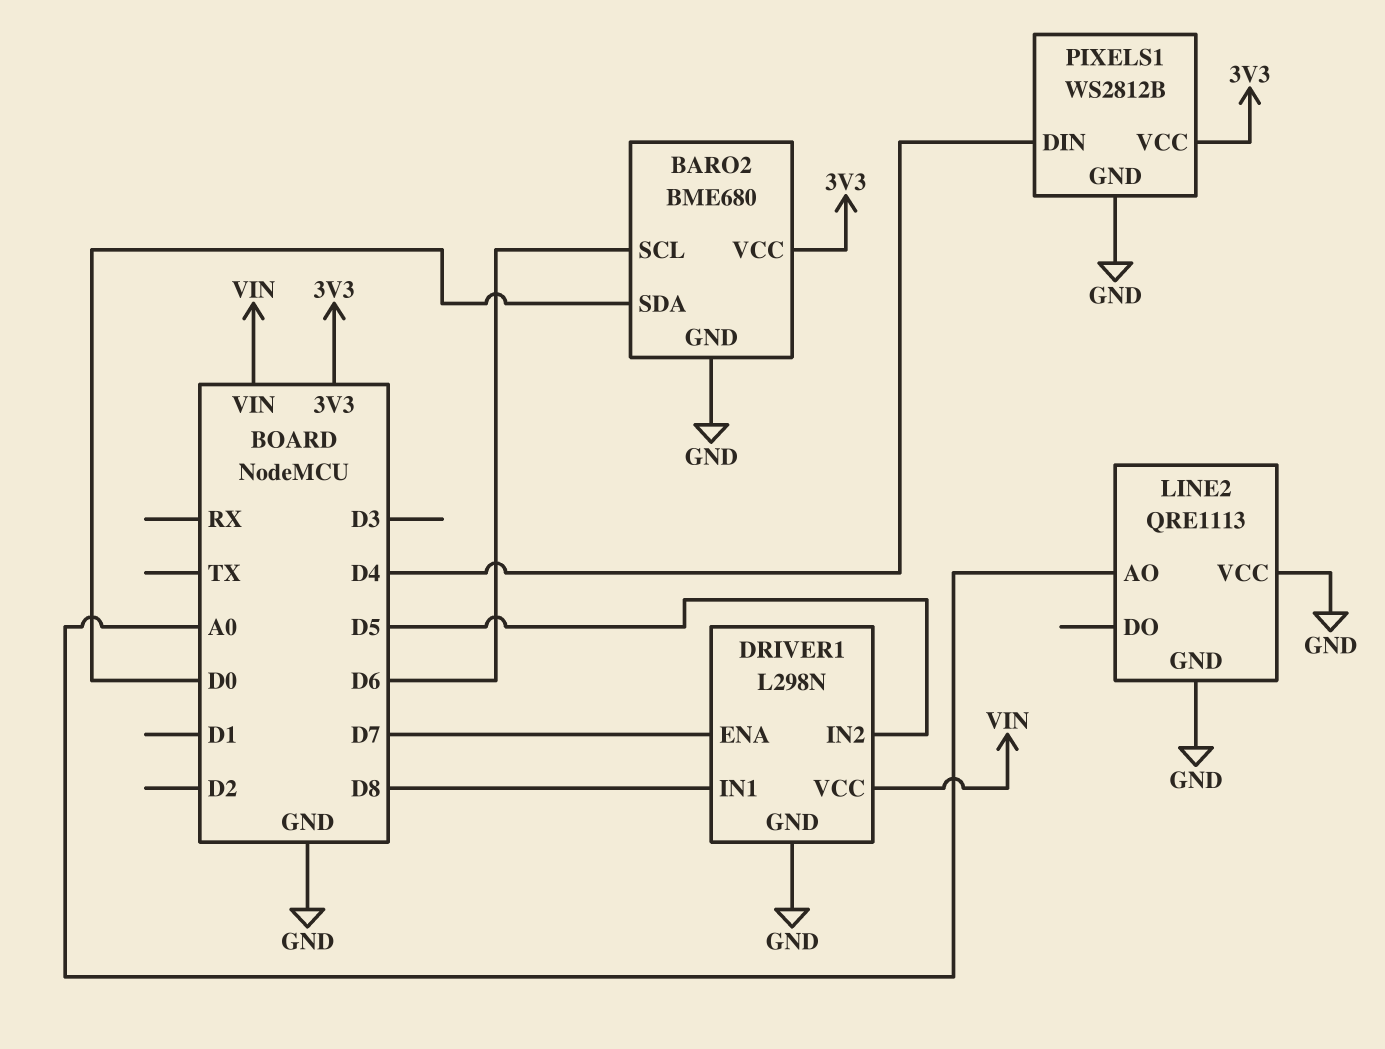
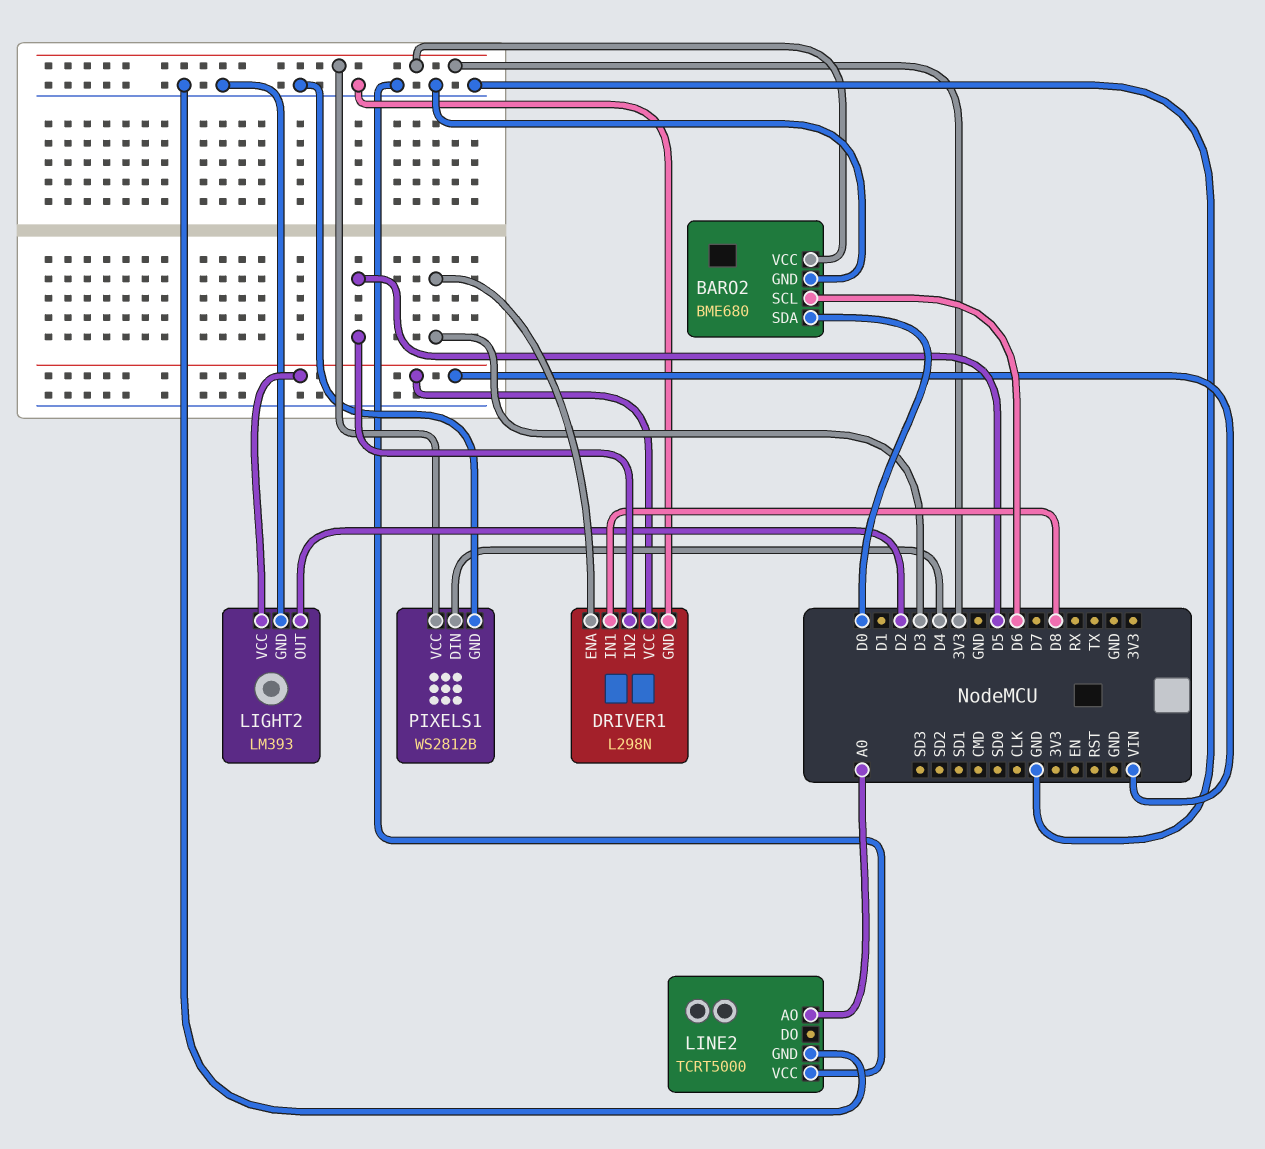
DRIVER1 pin ENA: D7 -> D3
LIGHT2: none -> LM393
LIGHT2 pin GND: none -> GND
LIGHT2 pin OUT: none -> D2
LIGHT2 pin VCC: none -> VIN
LINE2: QRE1113 -> TCRT5000

